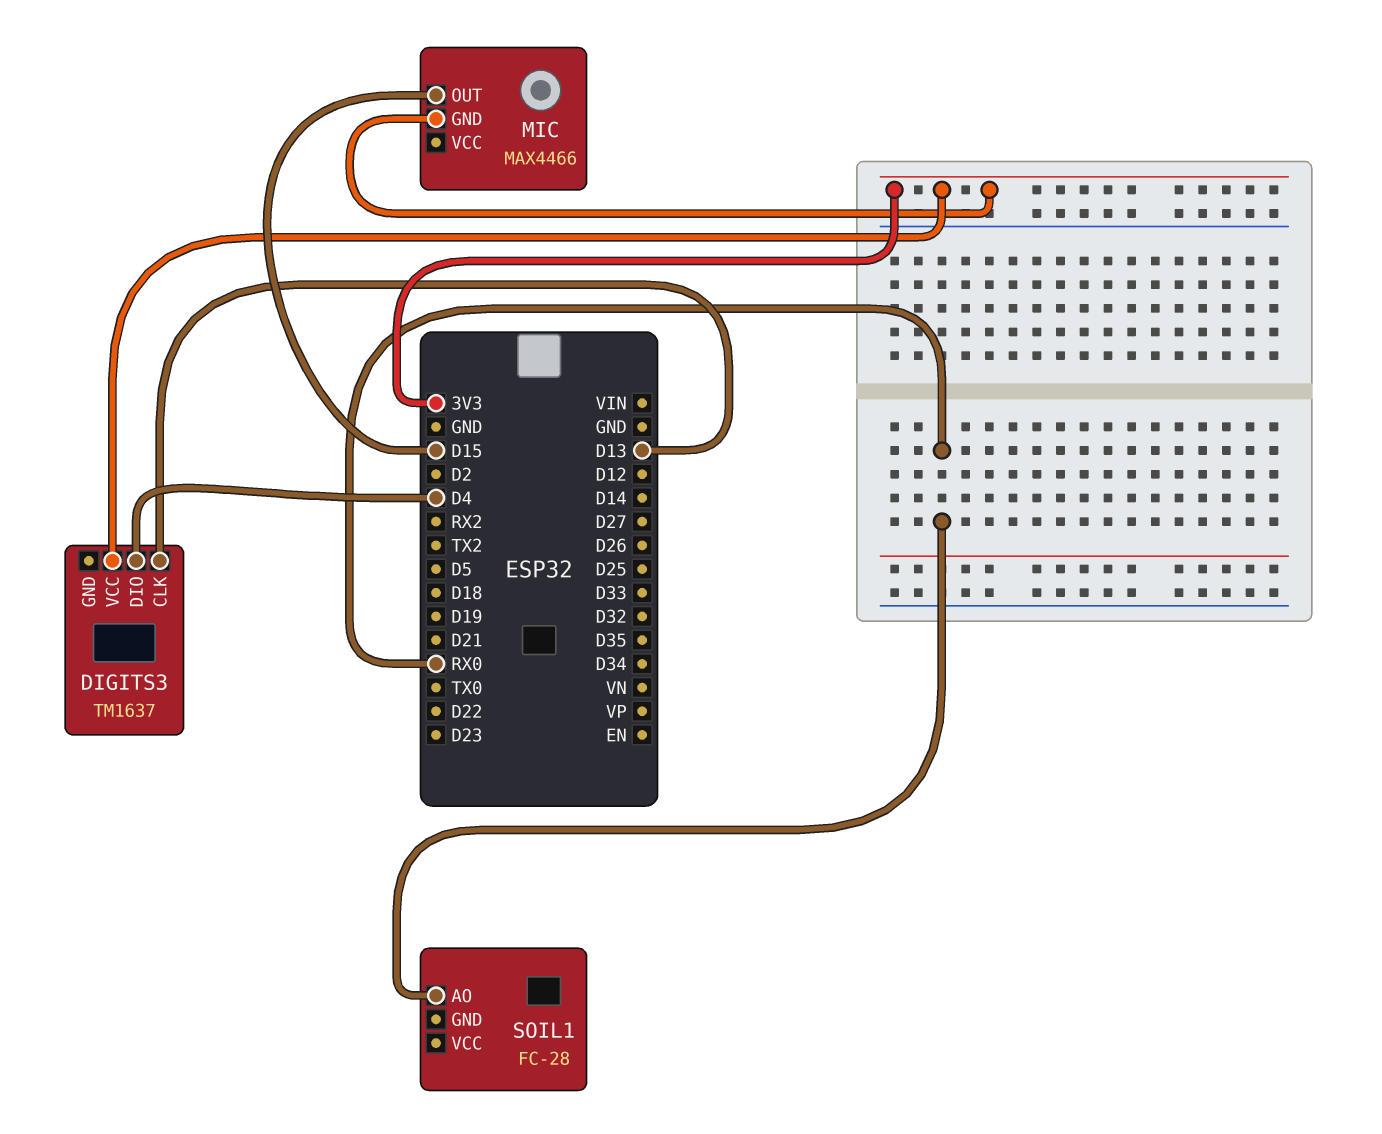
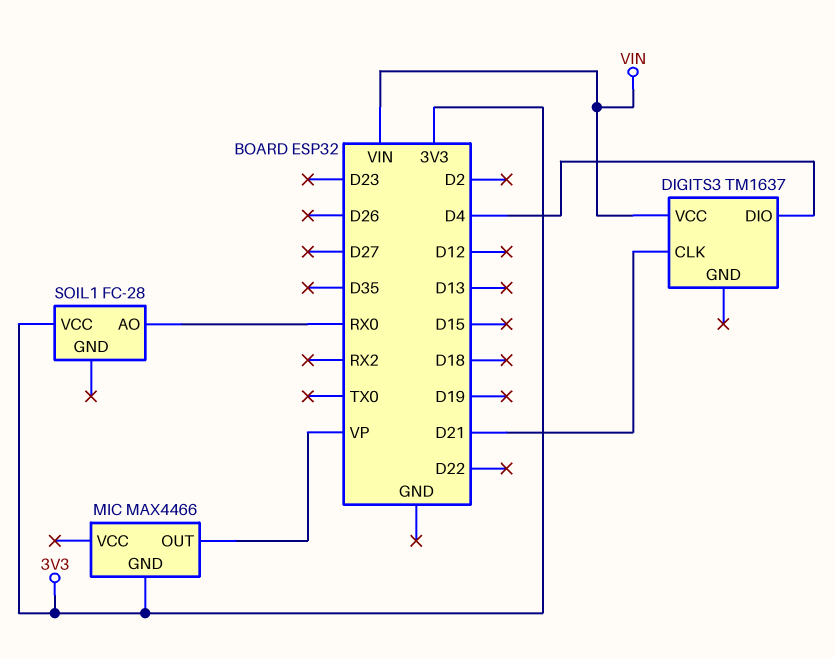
DIGITS3 pin CLK: D13 -> D21
DIGITS3 pin VCC: 3V3 -> VIN
MIC pin OUT: D15 -> VP
SOIL1 pin VCC: none -> 3V3

